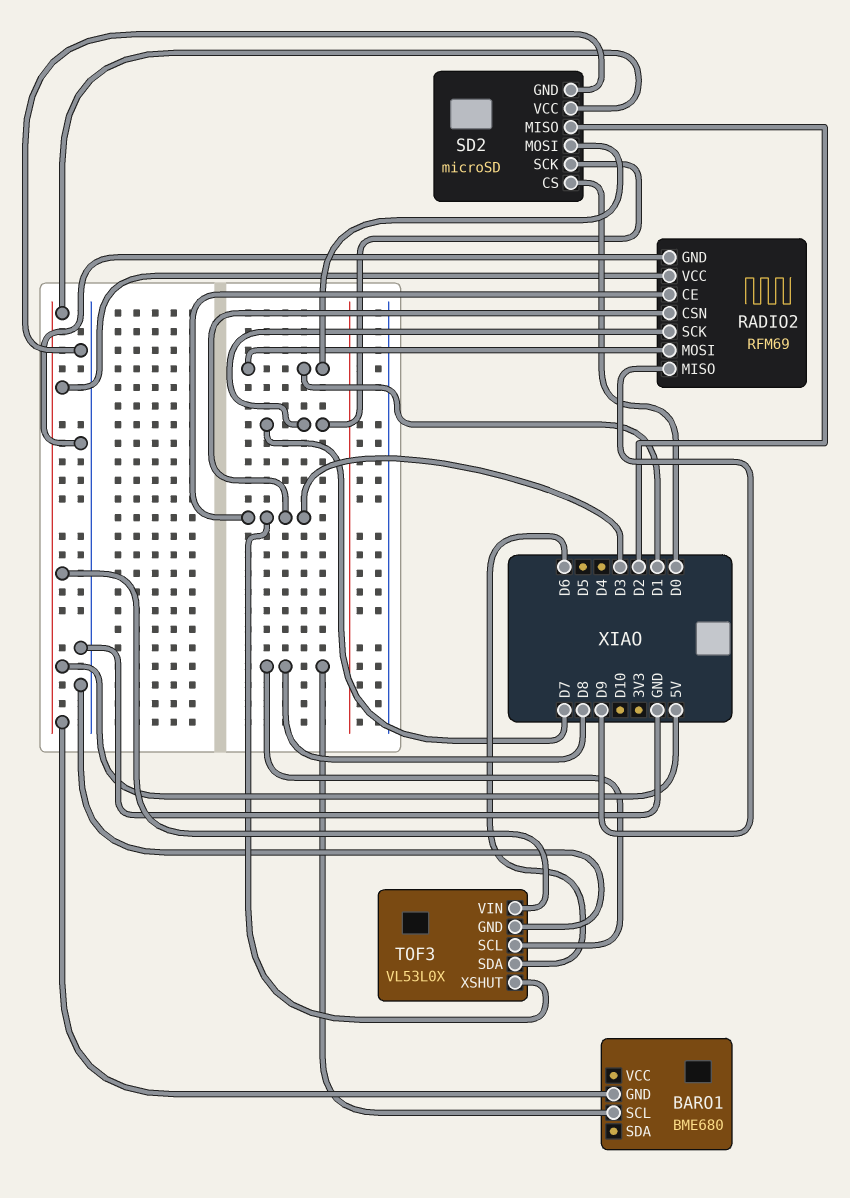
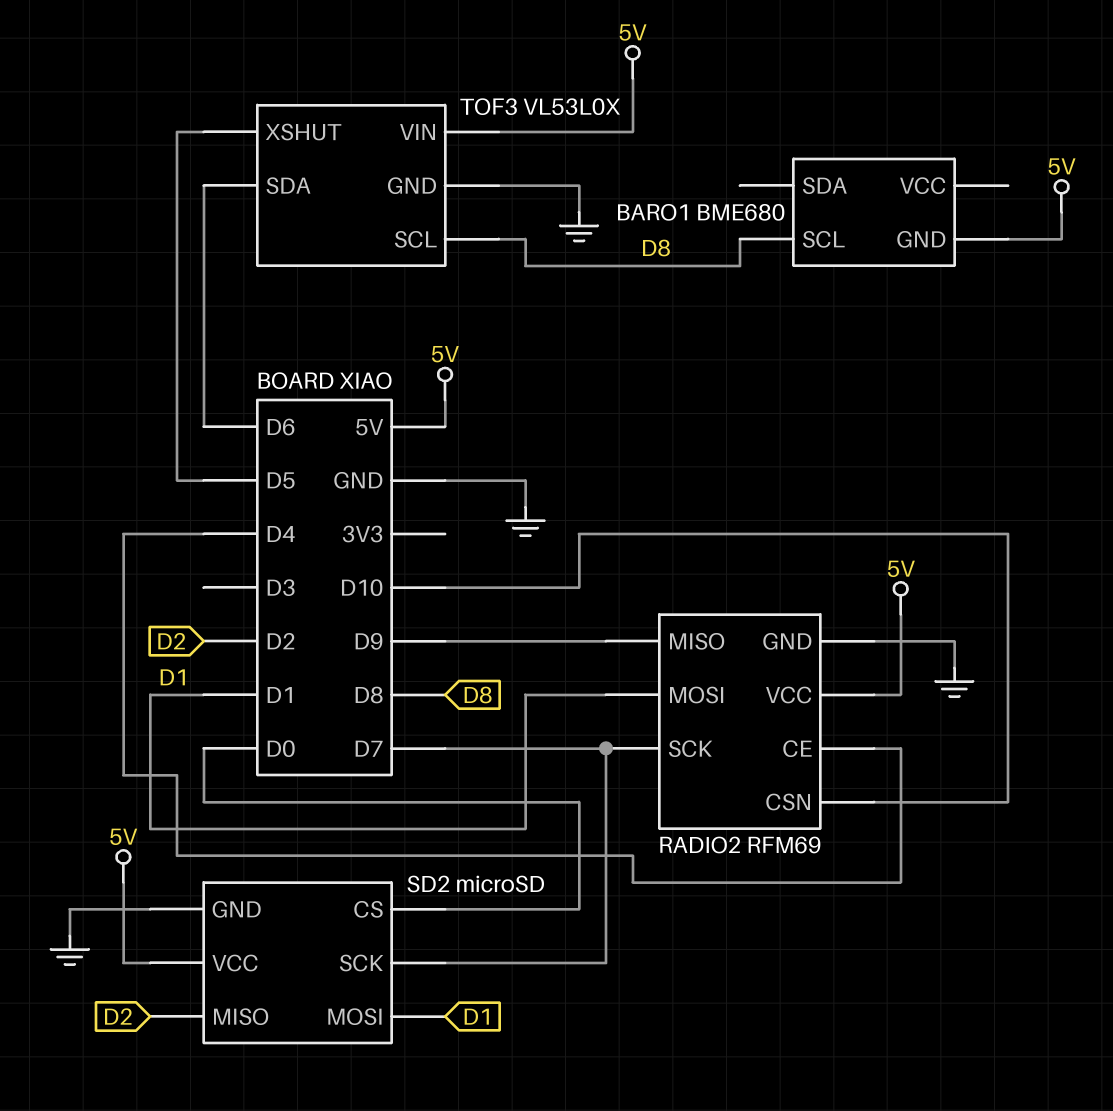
RADIO2 pin CE: D3 -> D4
RADIO2 pin CSN: D3 -> D10
TOF3 pin XSHUT: D3 -> D5

